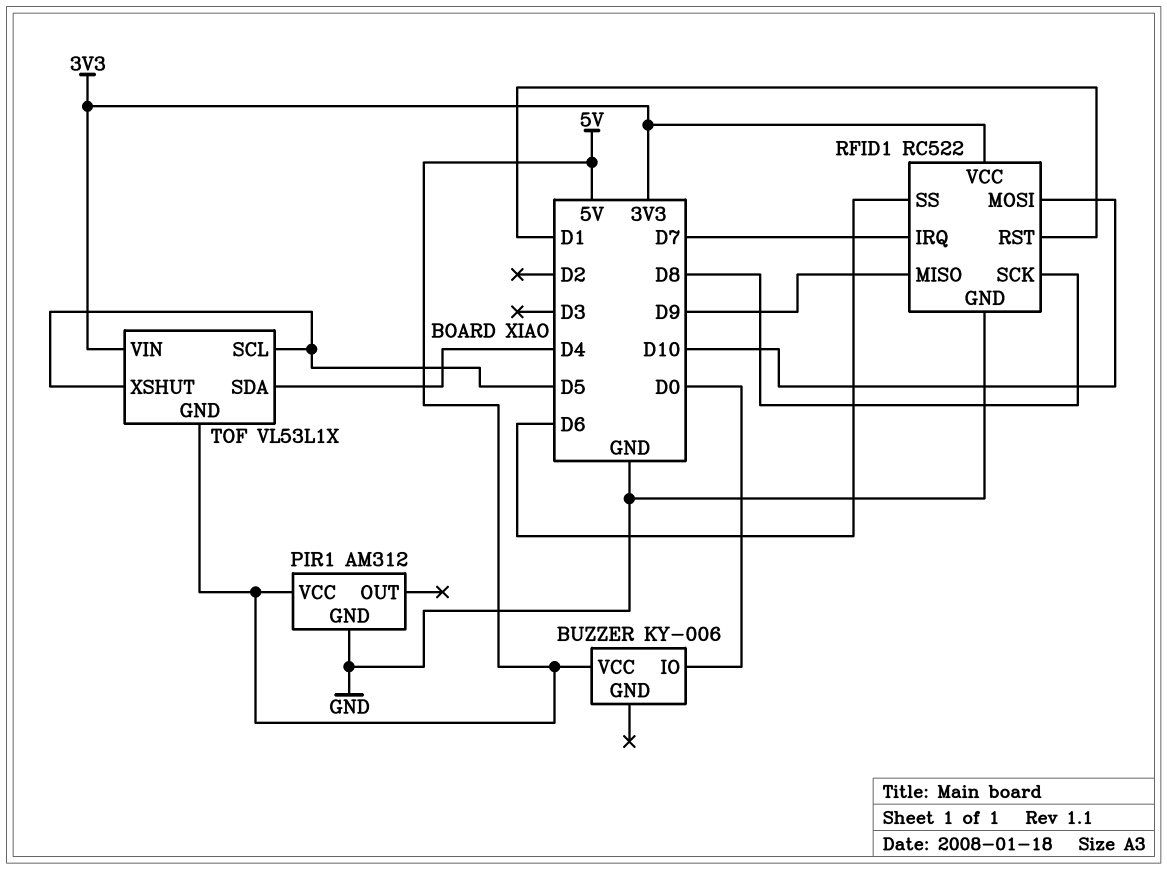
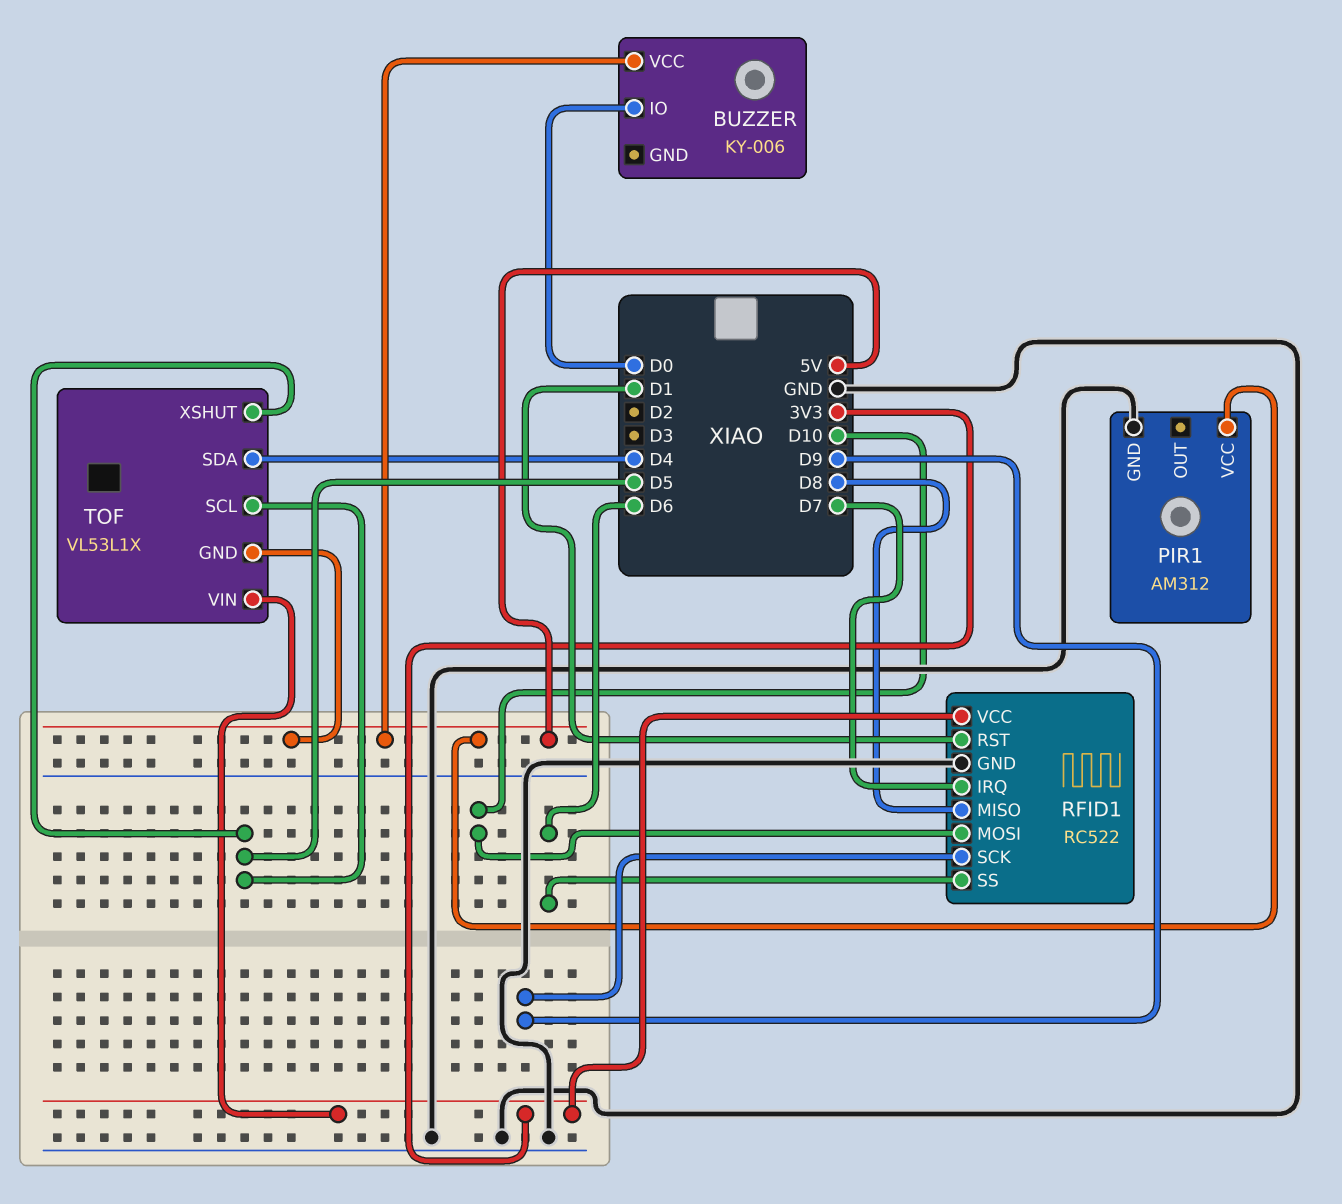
RFID1 pin MISO: D9 -> D8
RFID1 pin SCK: D8 -> D9

